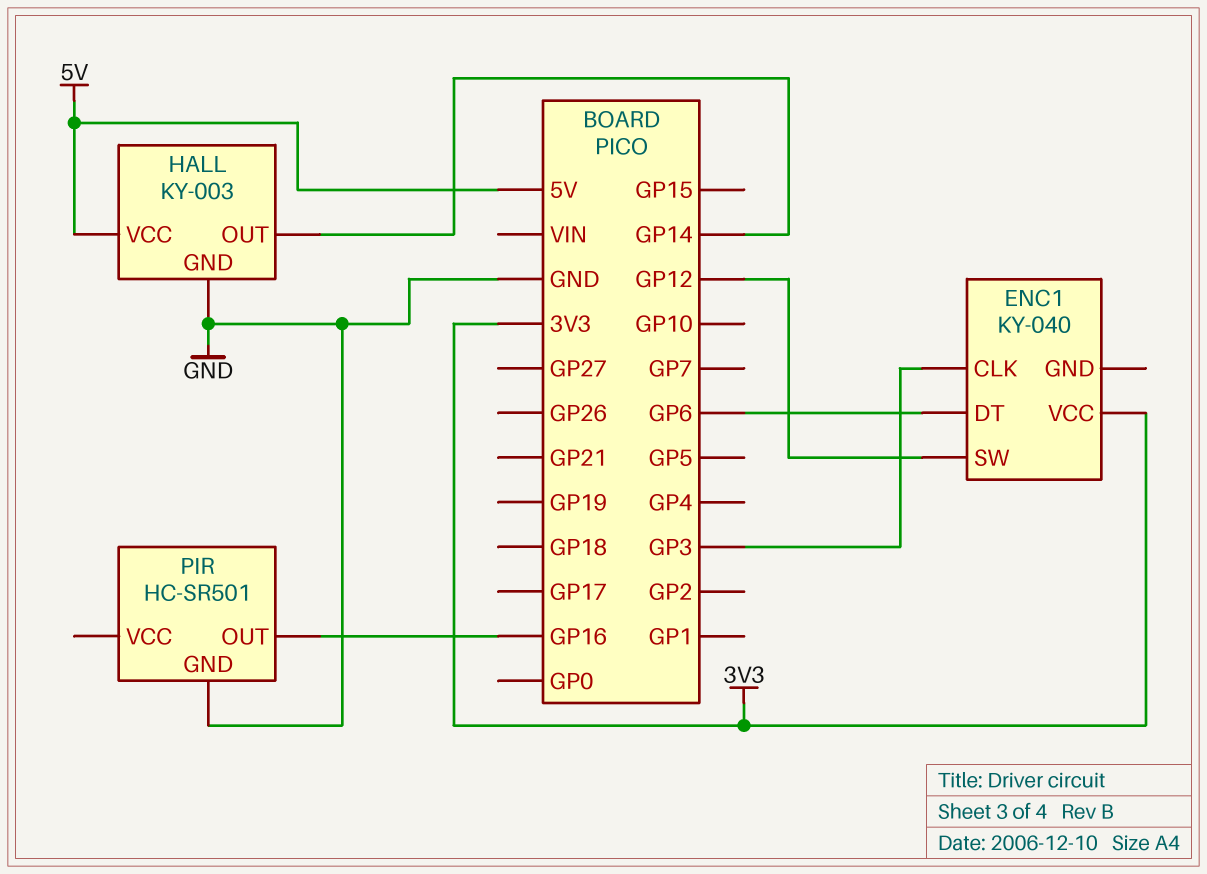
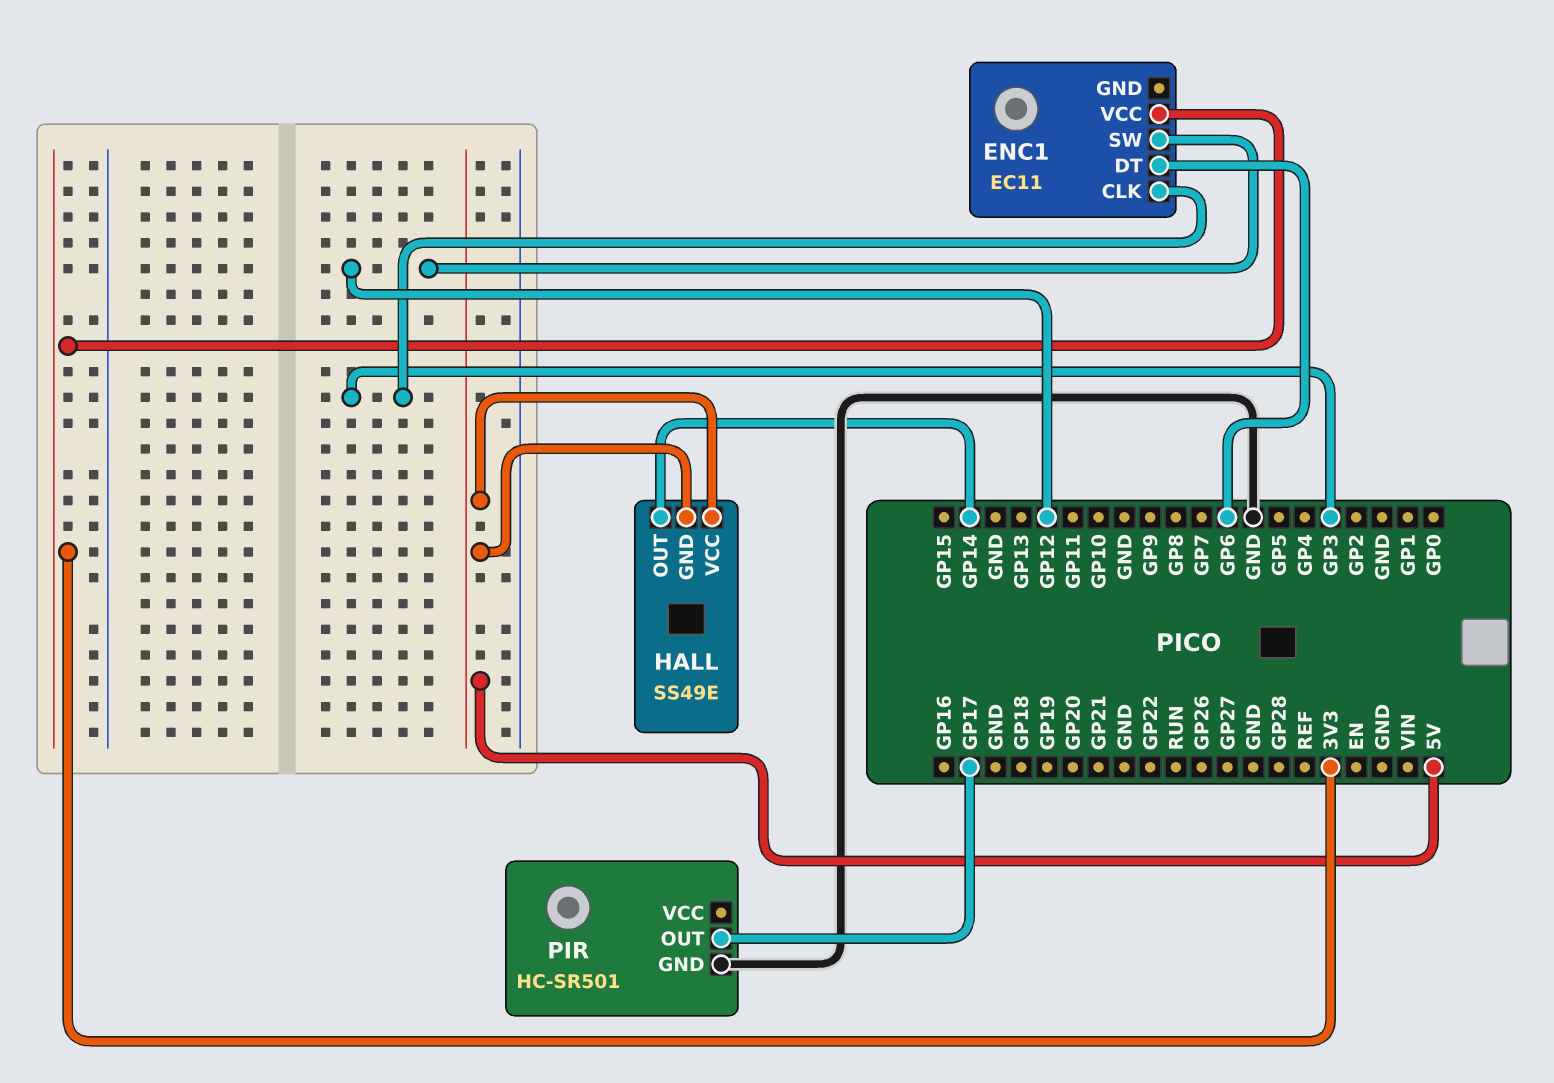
ENC1: KY-040 -> EC11
HALL: KY-003 -> SS49E
HALL pin GND: GND -> 5V
PIR pin OUT: GP16 -> GP17

